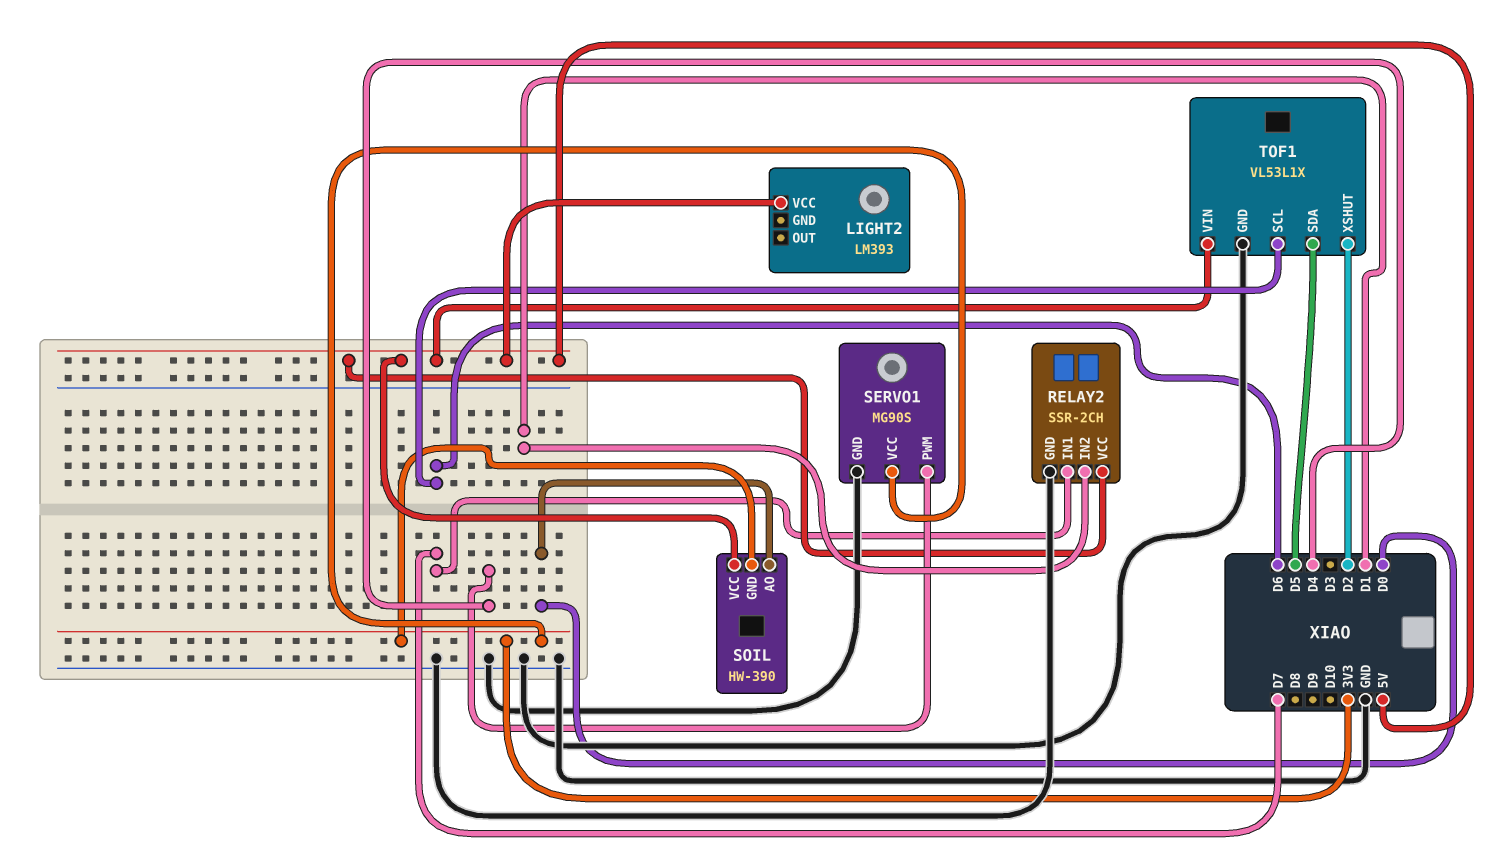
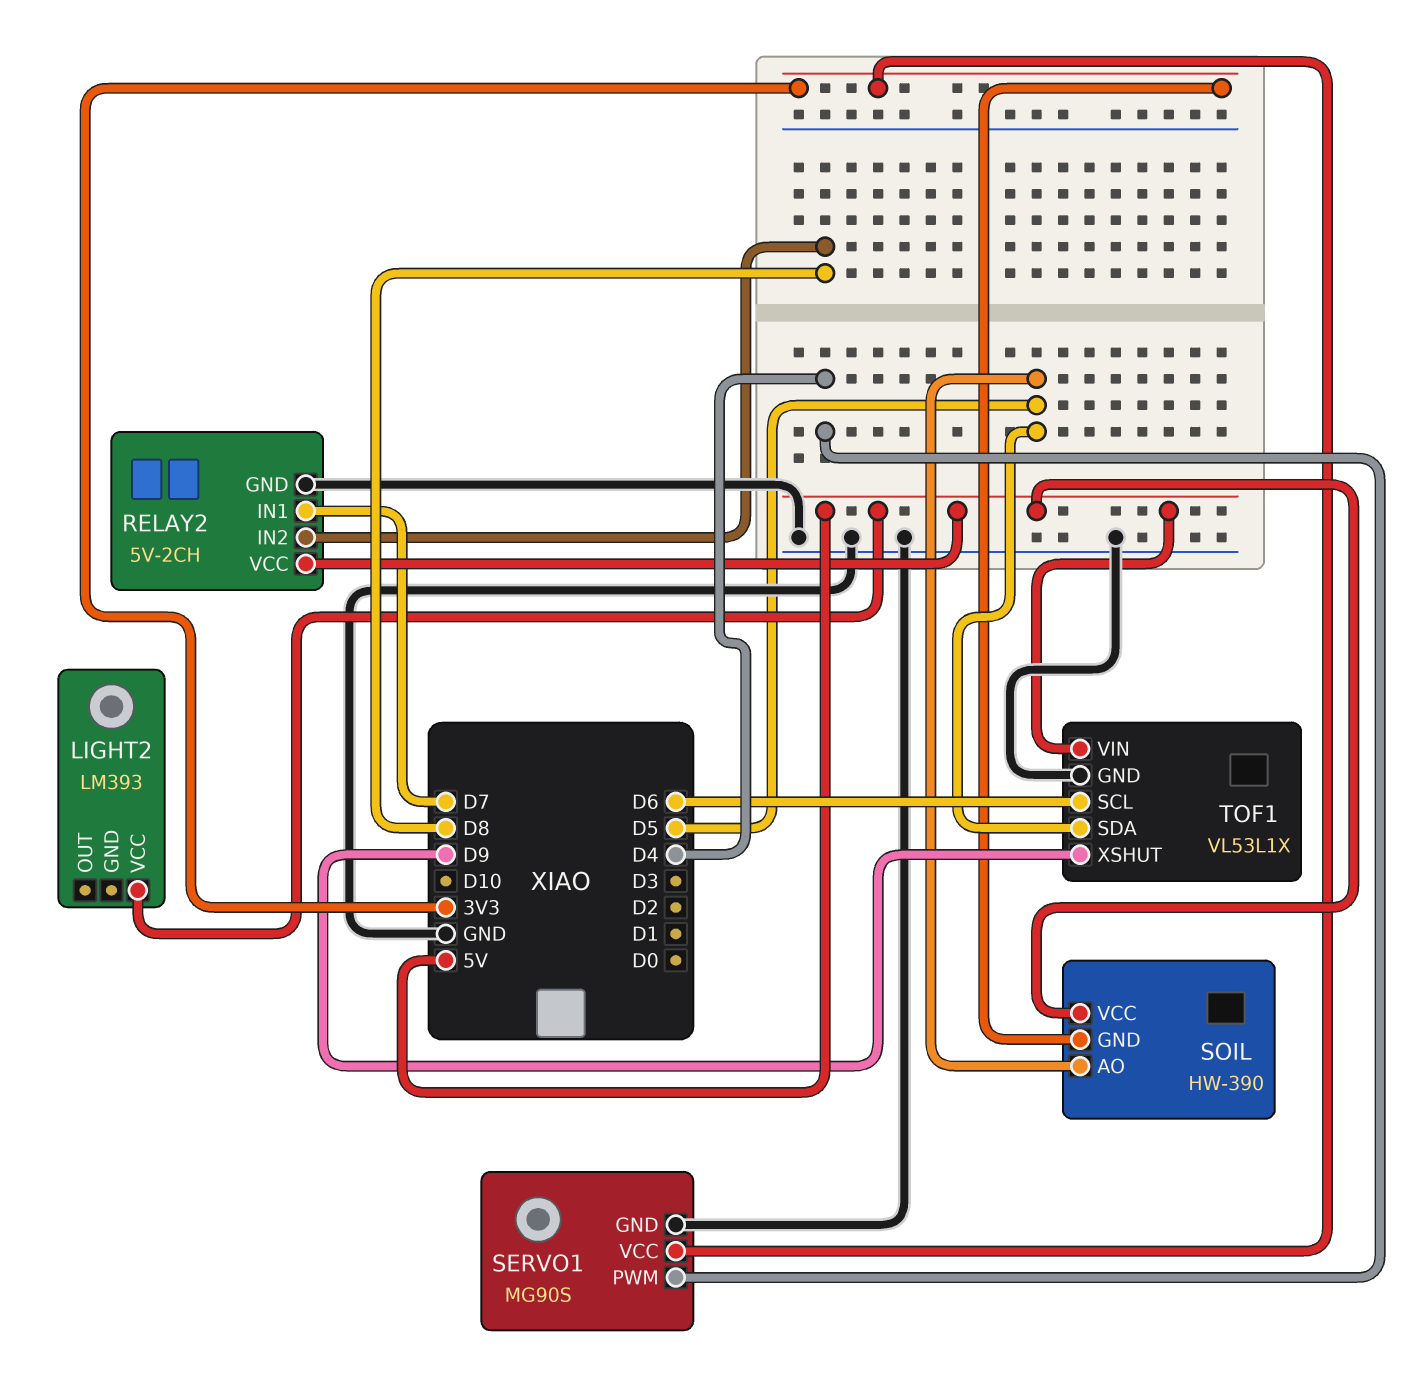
RELAY2: SSR-2CH -> 5V-2CH
RELAY2 pin IN2: D1 -> D8
SOIL pin AO: D0 -> D5
TOF1 pin XSHUT: D2 -> D9

